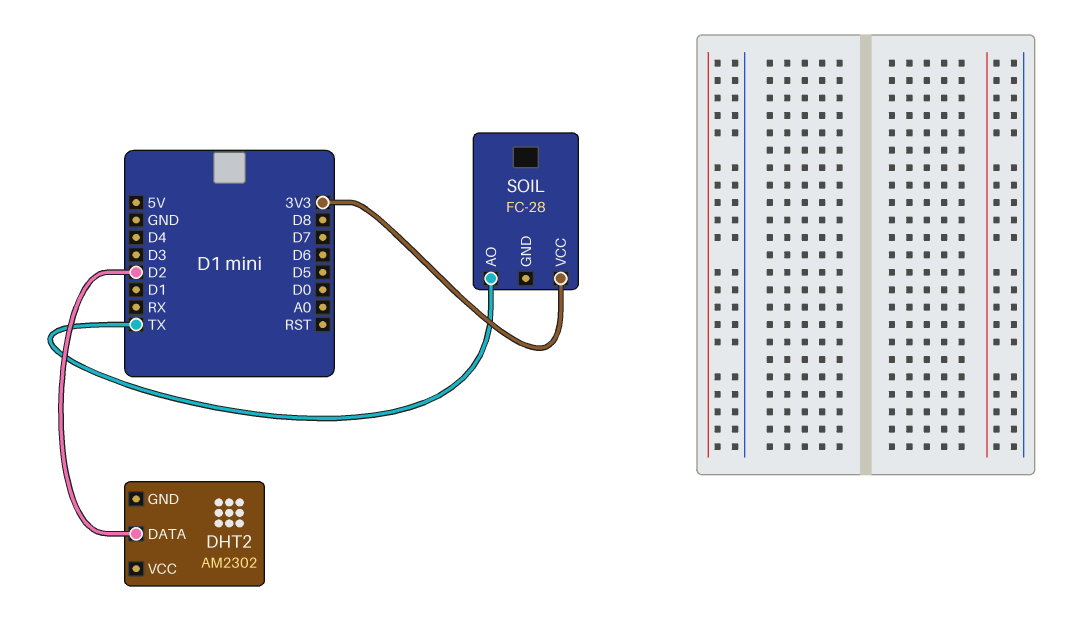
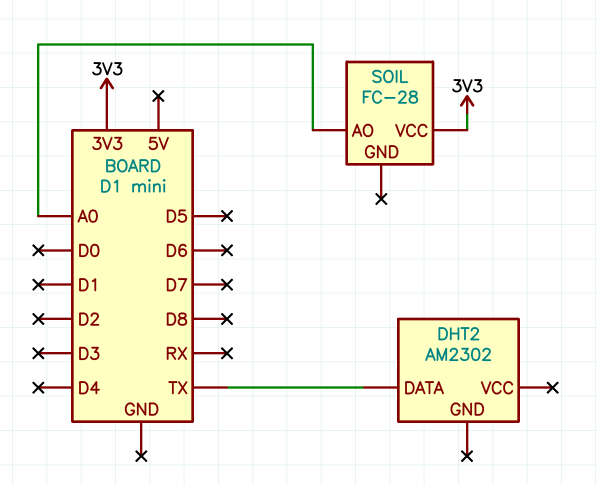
DHT2 pin DATA: D2 -> TX
SOIL pin AO: TX -> A0

